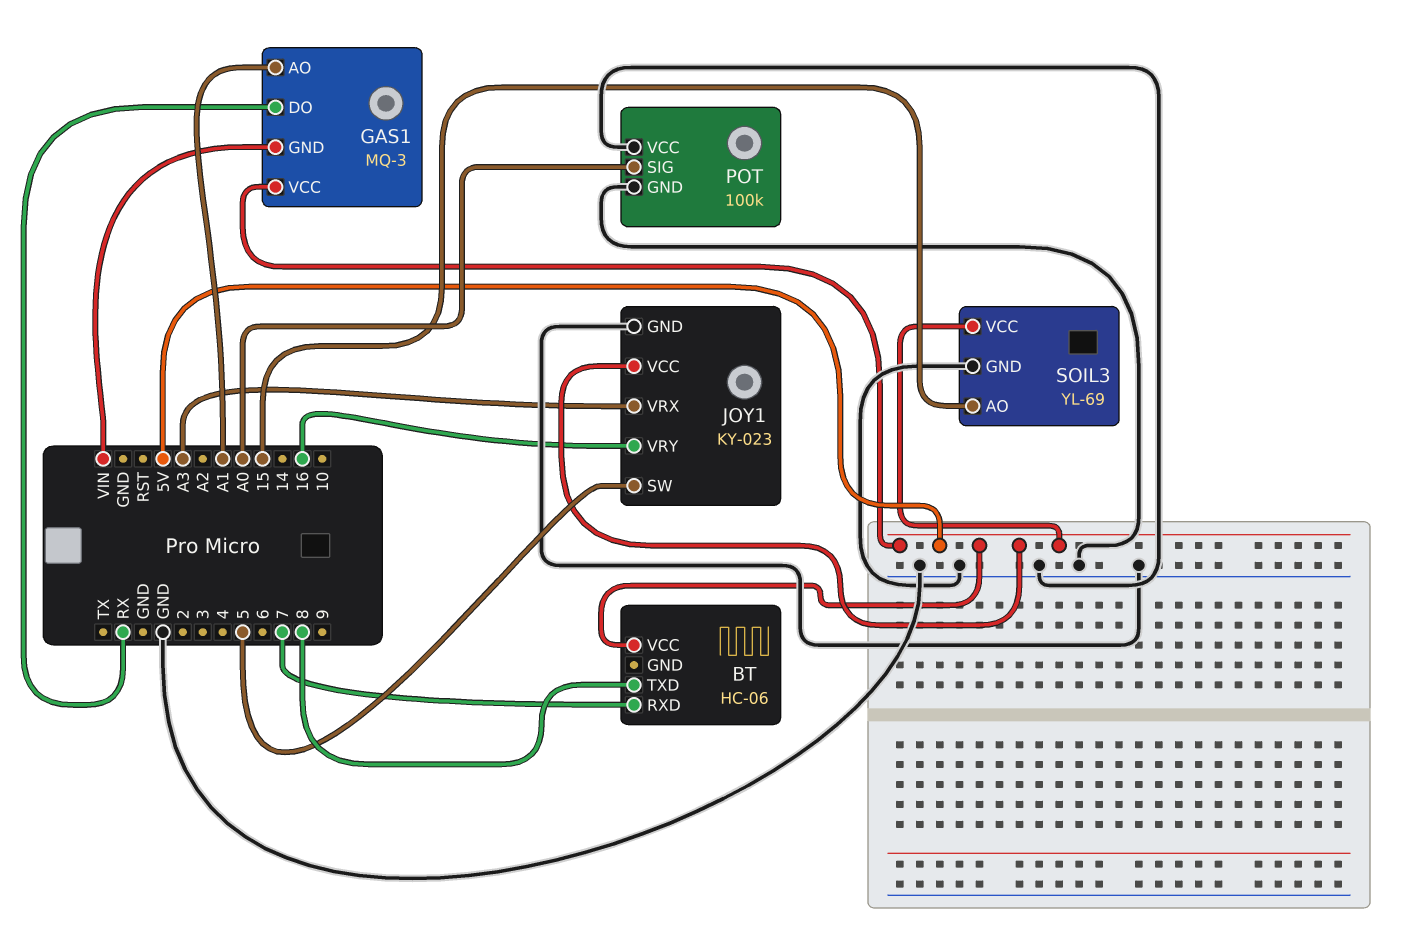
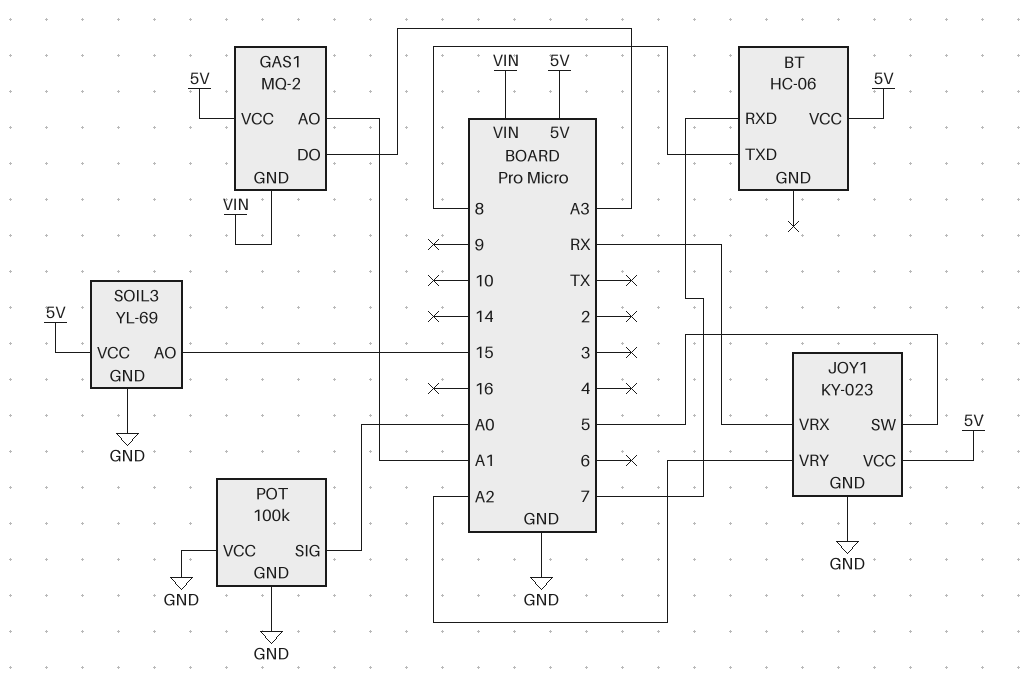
GAS1: MQ-3 -> MQ-2
GAS1 pin DO: RX -> A3
JOY1 pin VRX: A3 -> RX
JOY1 pin VRY: 16 -> A2

